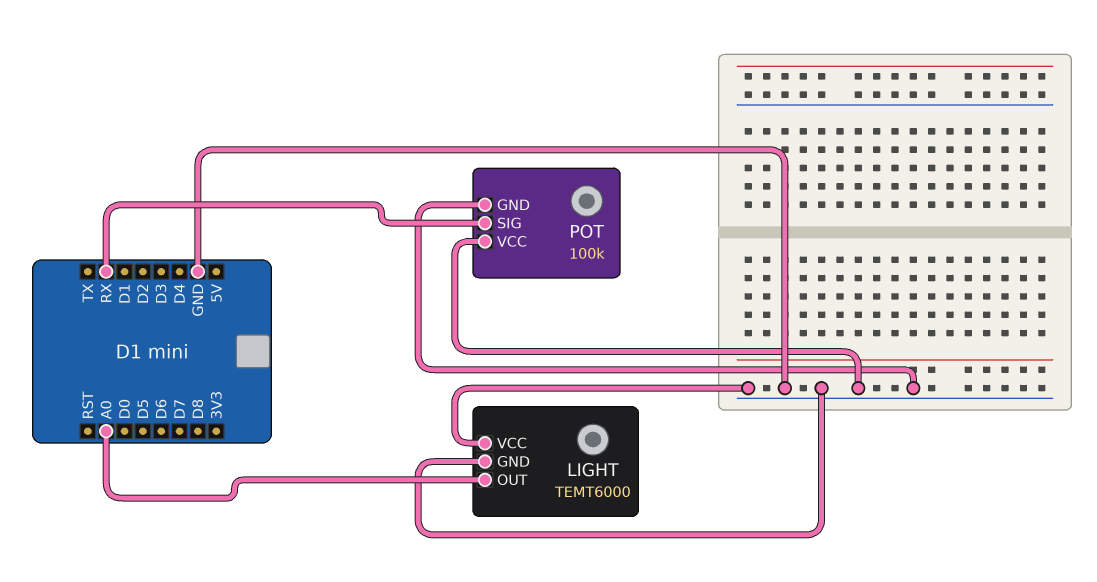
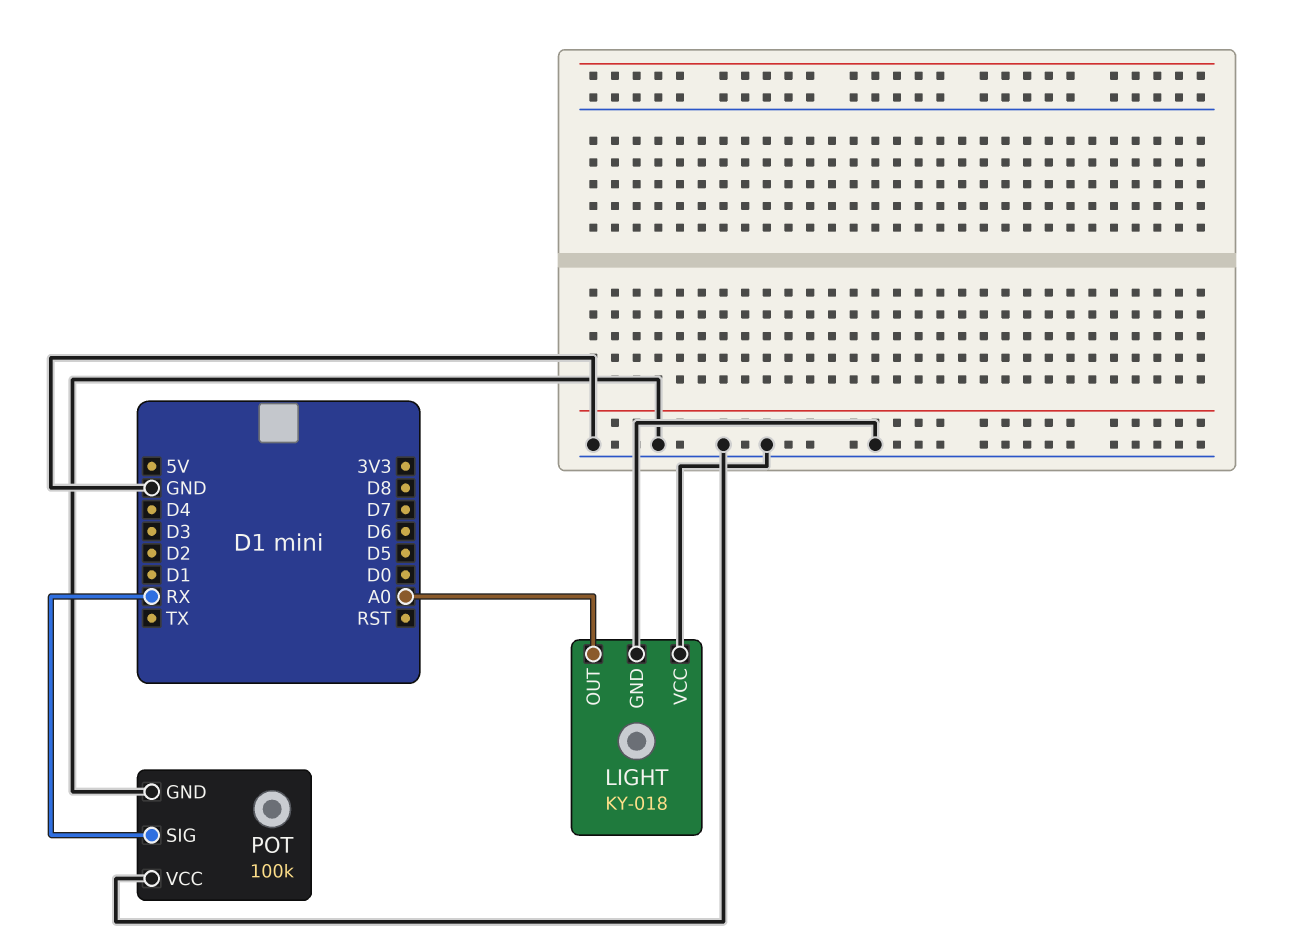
LIGHT: TEMT6000 -> KY-018

